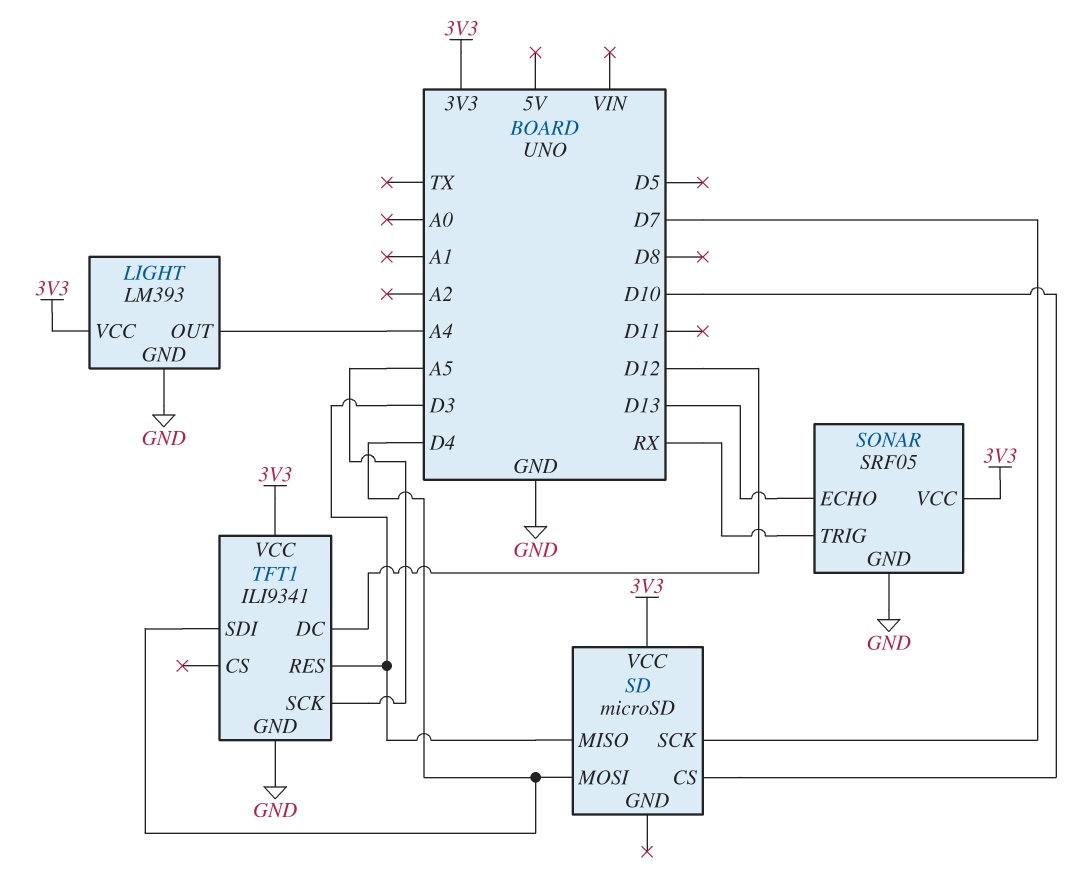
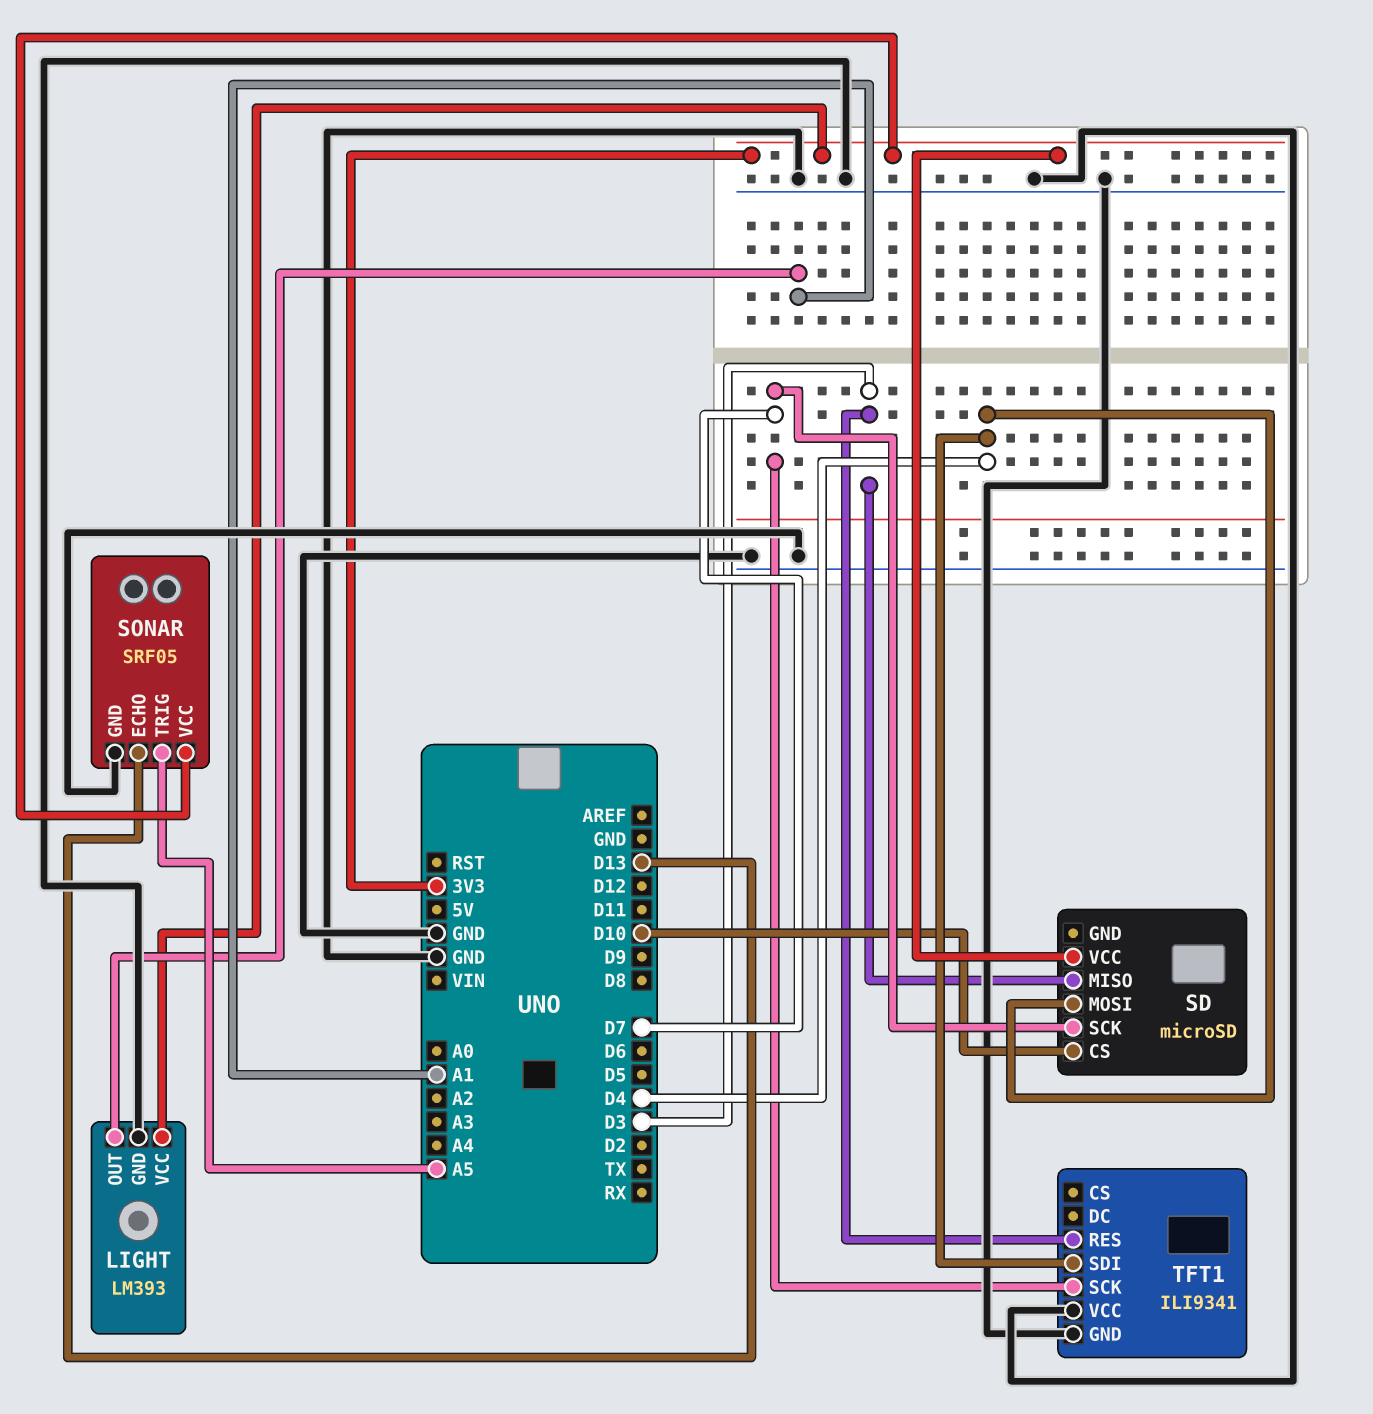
LIGHT pin OUT: A4 -> A1
SONAR pin TRIG: RX -> A5
TFT1 pin DC: D12 -> none
TFT1 pin SCK: A5 -> D7
TFT1 pin VCC: 3V3 -> GND

